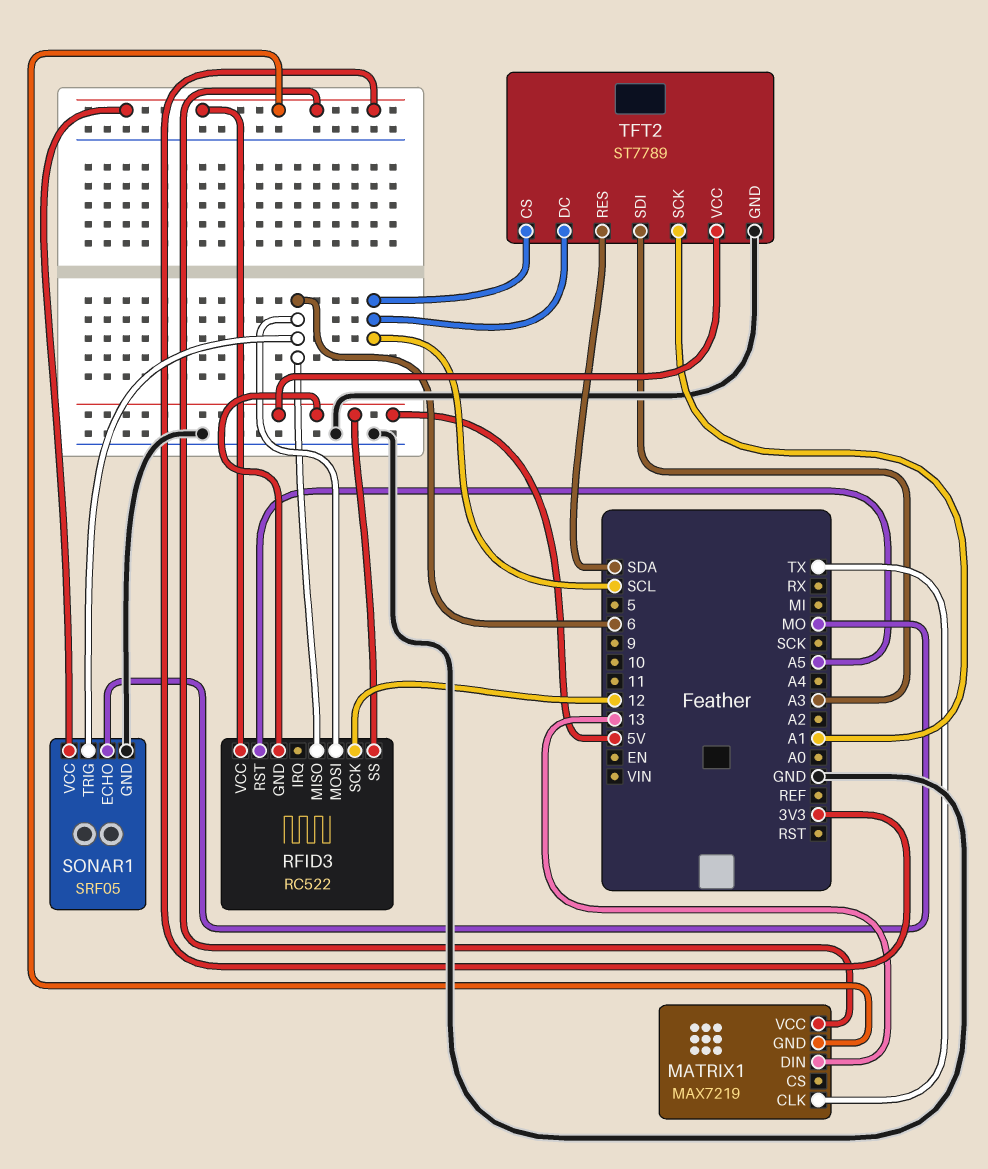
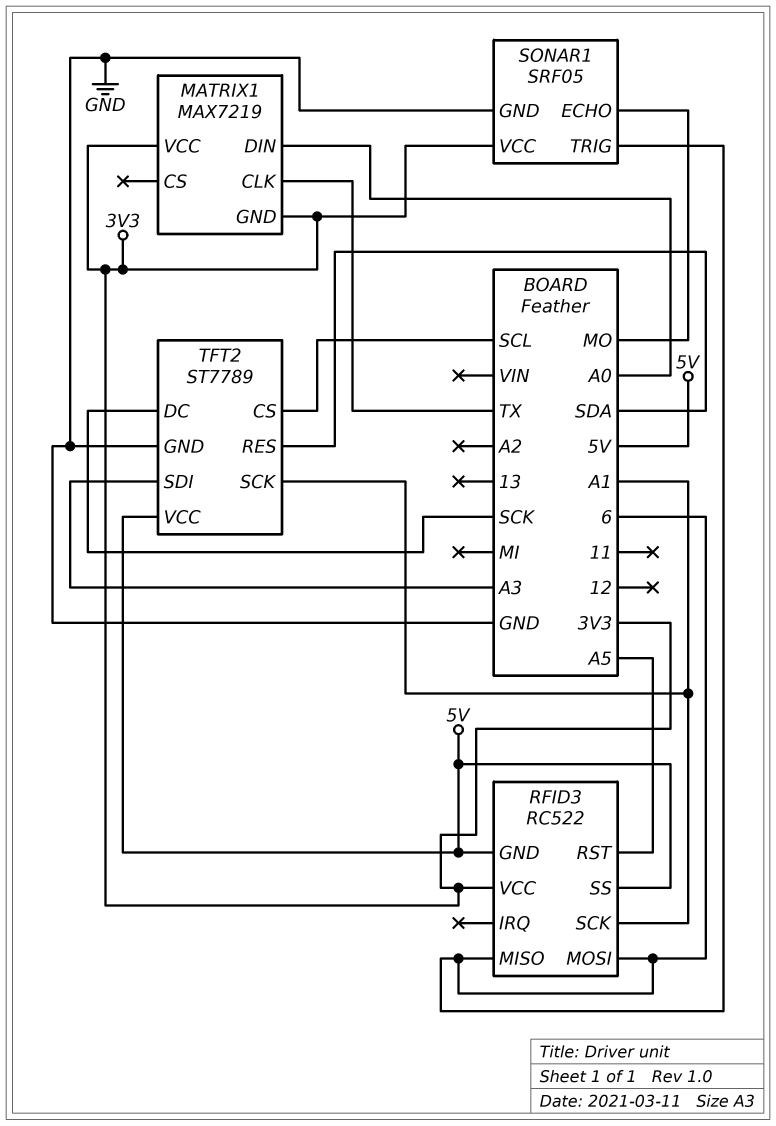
MATRIX1 pin DIN: 13 -> A0
RFID3 pin SCK: 12 -> A1
TFT2 pin DC: SCL -> SCK

